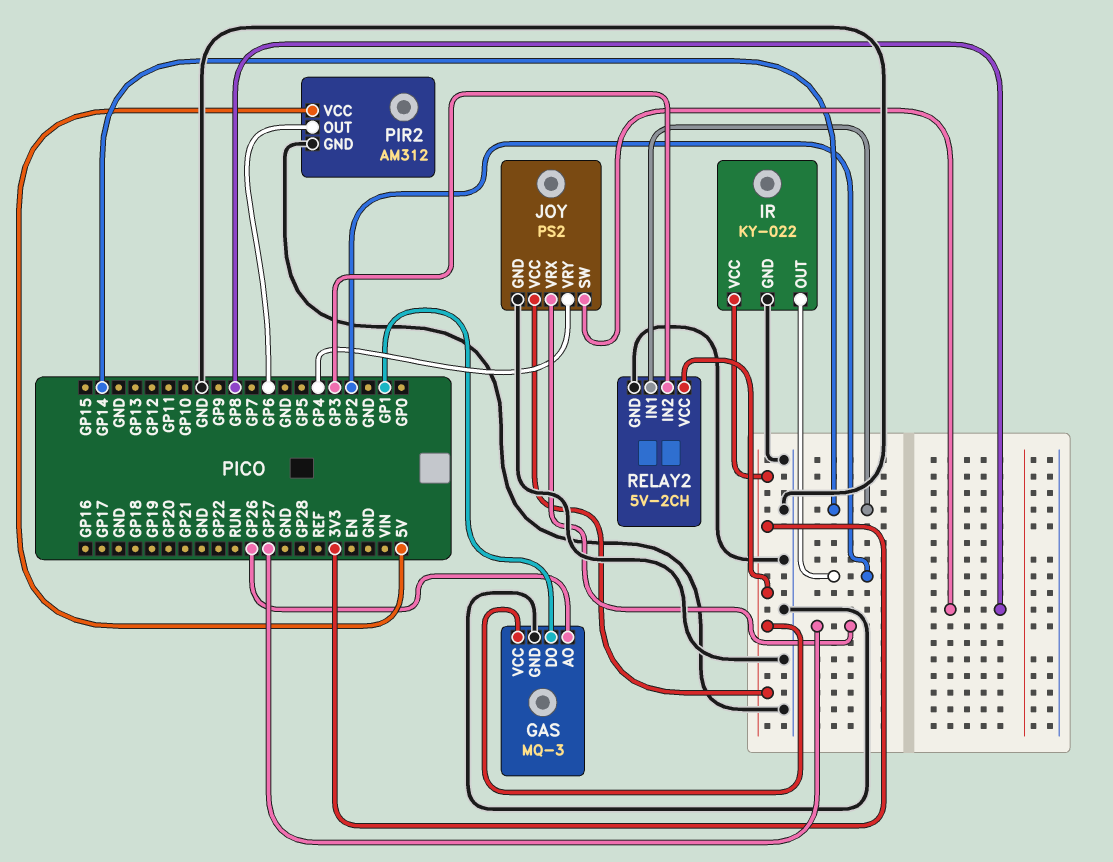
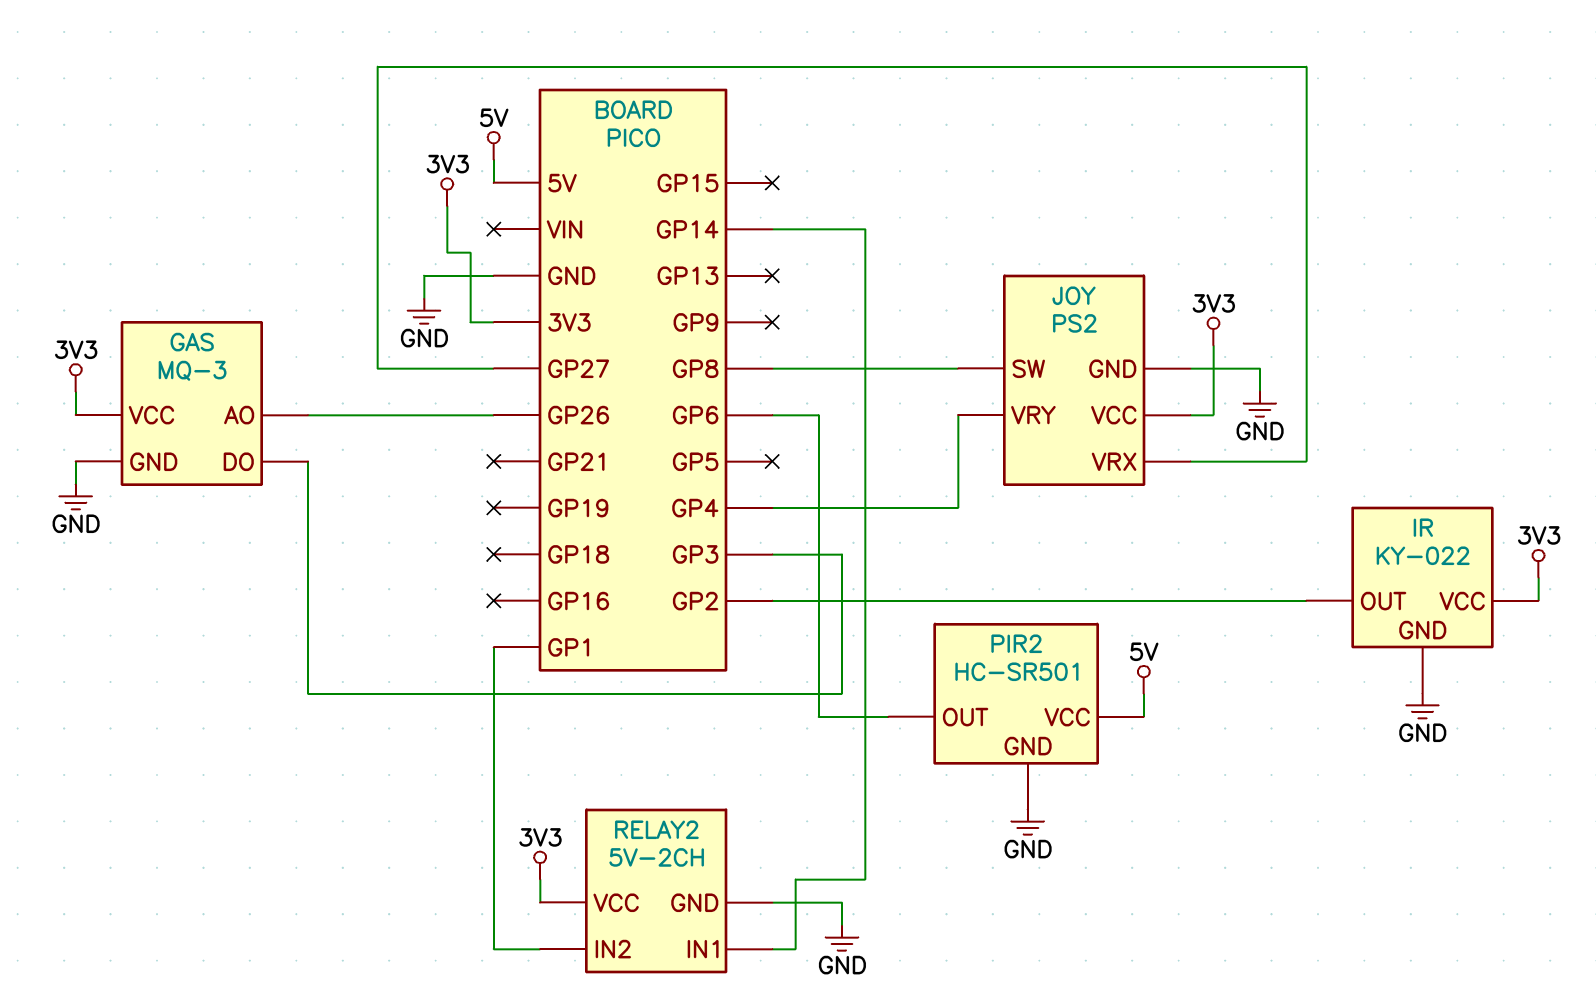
GAS pin DO: GP1 -> GP3
PIR2: AM312 -> HC-SR501
RELAY2 pin IN2: GP3 -> GP1

